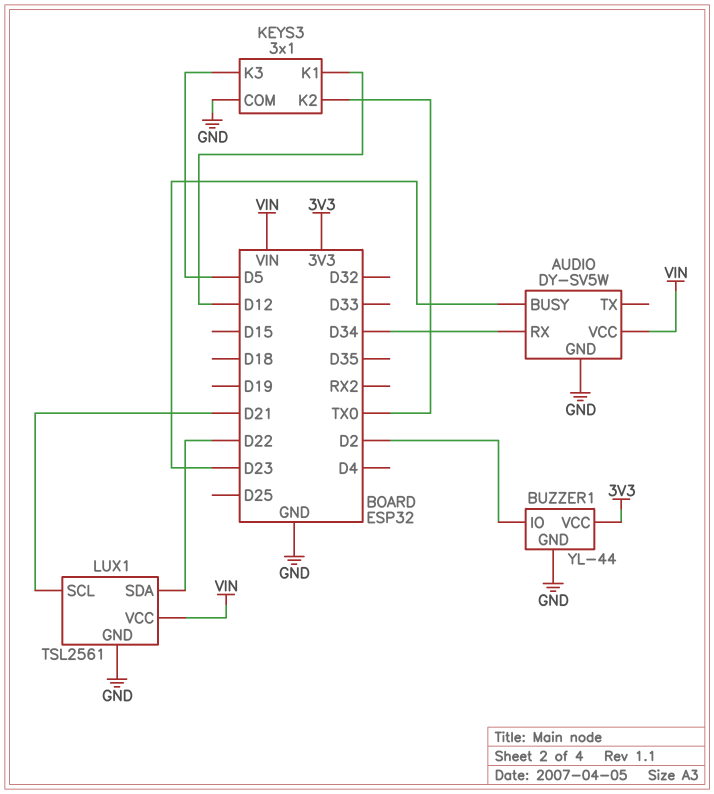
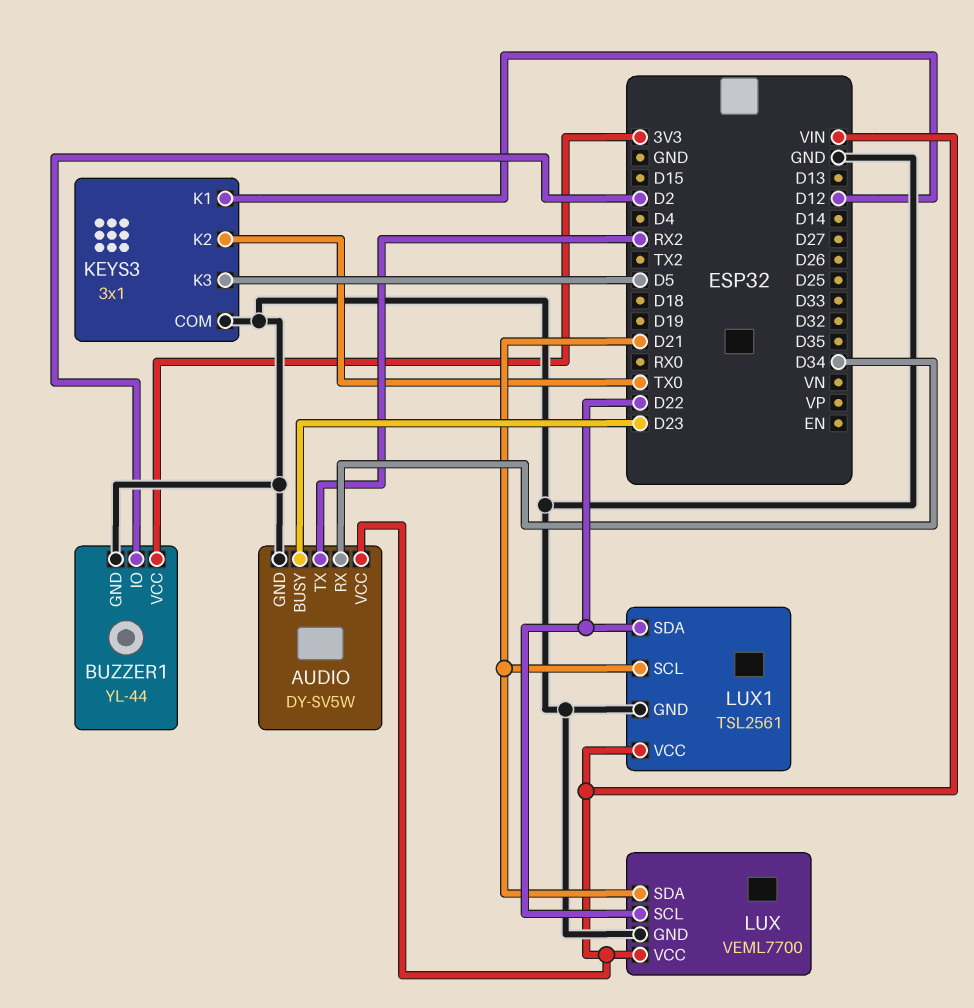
AUDIO pin TX: none -> RX2
LUX: none -> VEML7700
LUX pin GND: none -> GND
LUX pin SCL: none -> D22
LUX pin SDA: none -> D21
LUX pin VCC: none -> VIN

